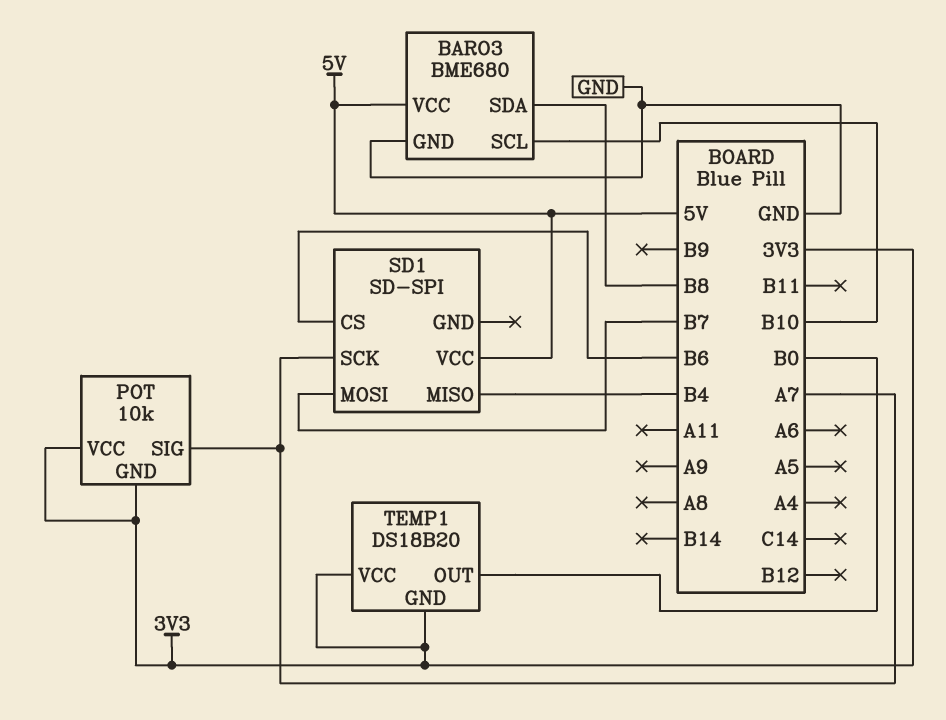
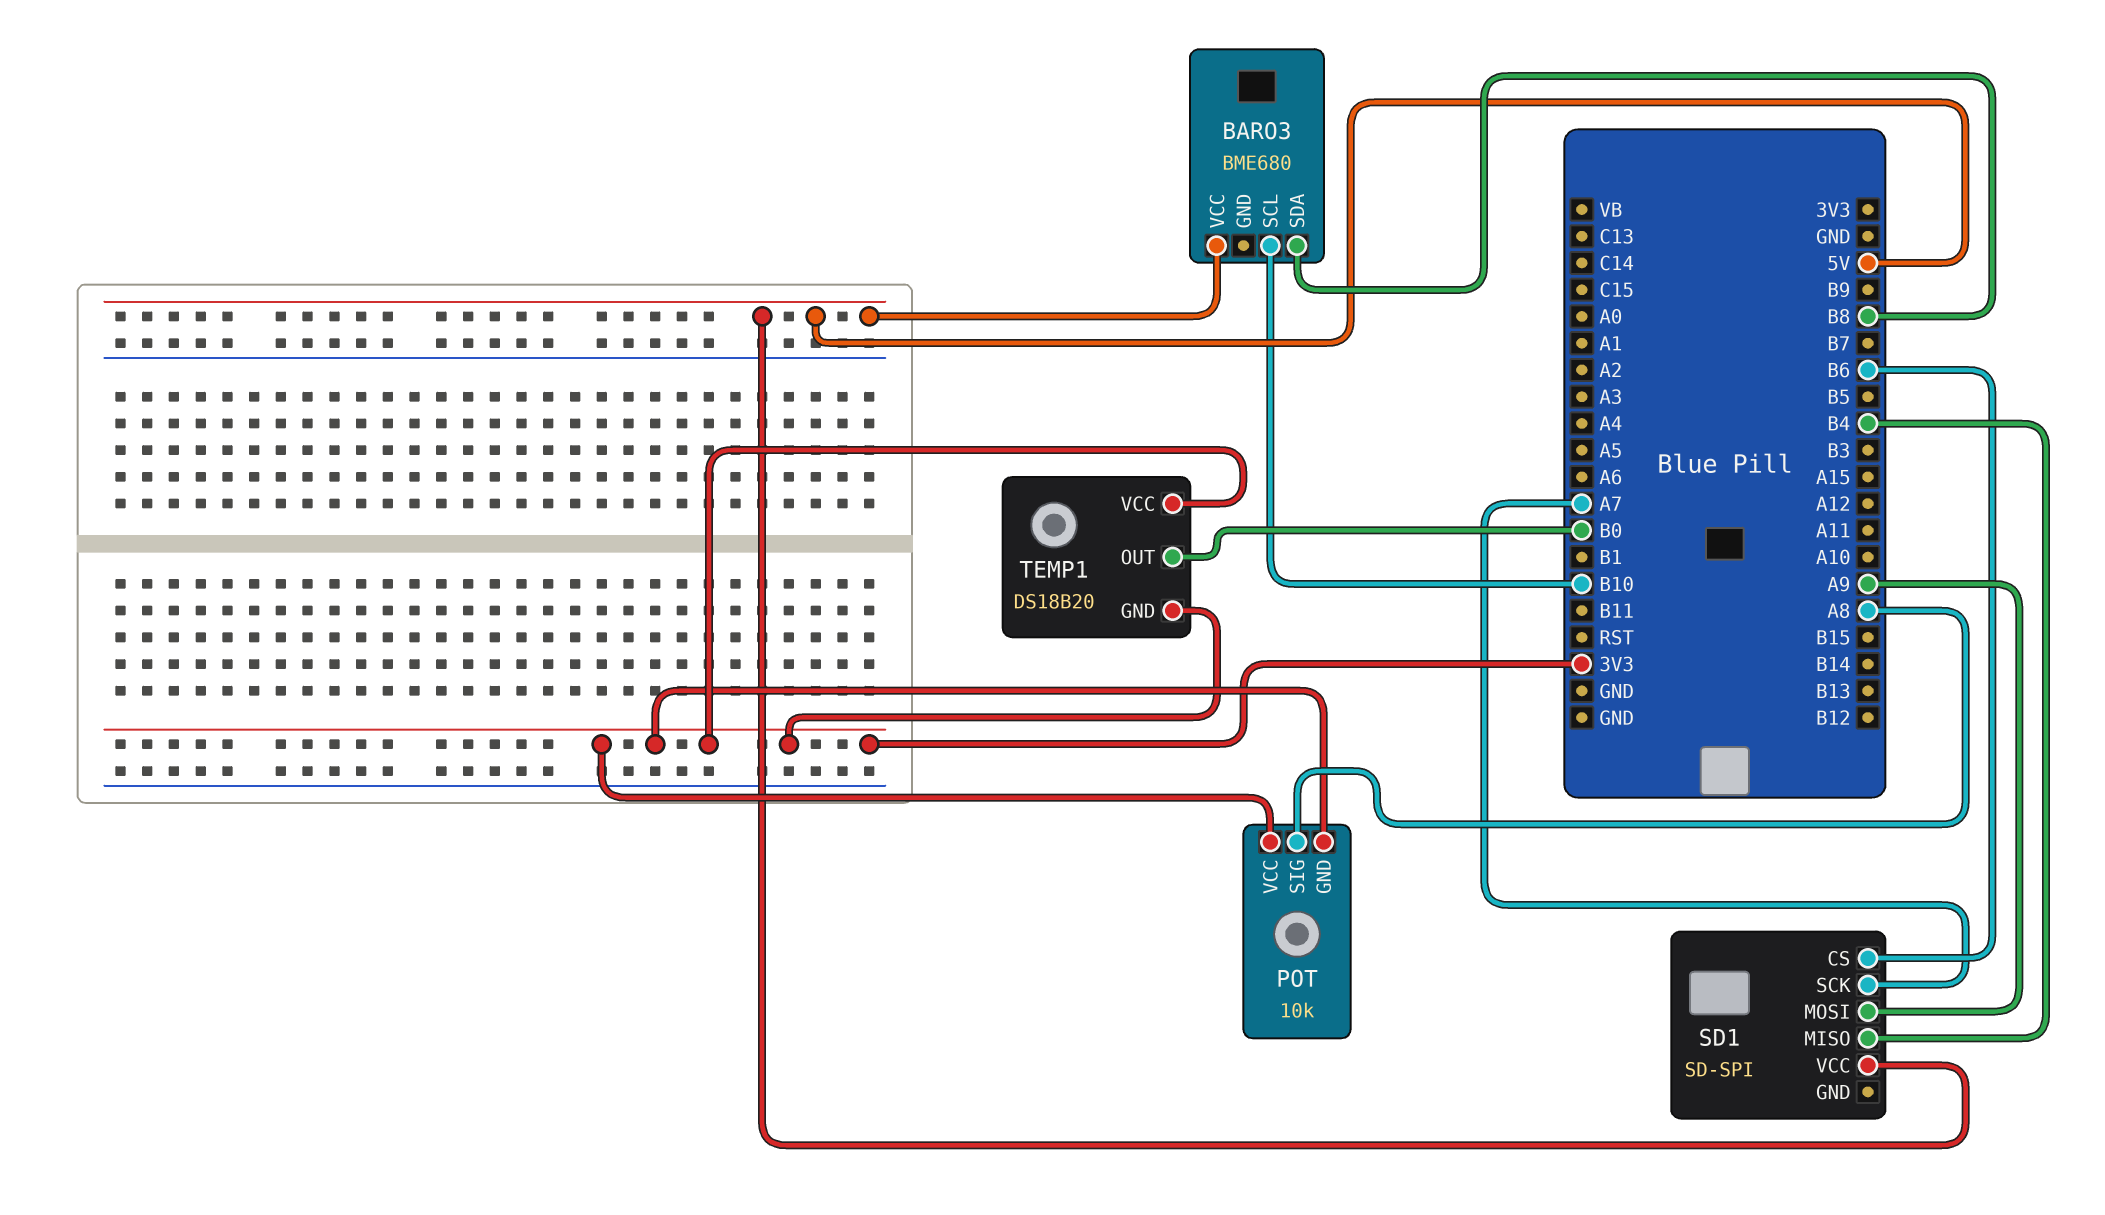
BARO3 pin GND: GND -> none
POT pin SIG: A7 -> A8
SD1 pin MOSI: B7 -> A9

